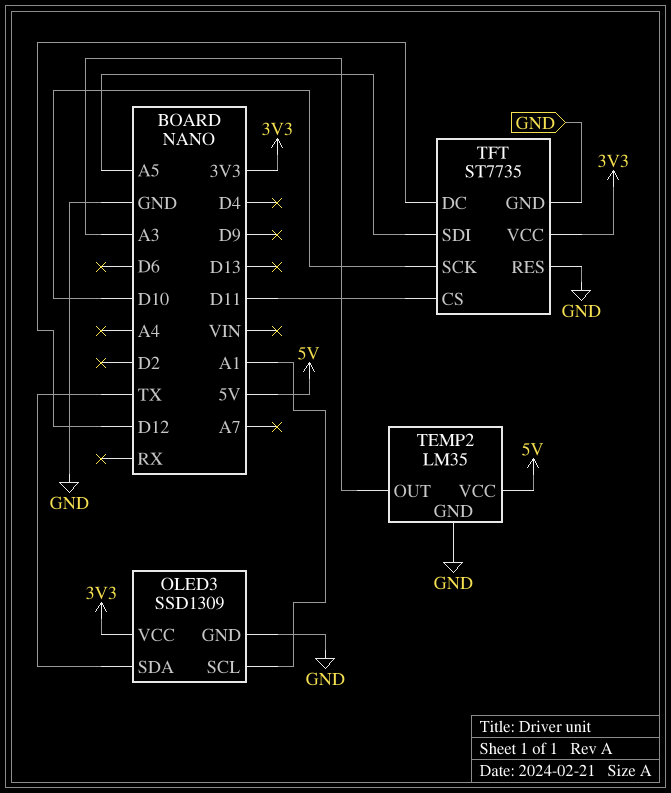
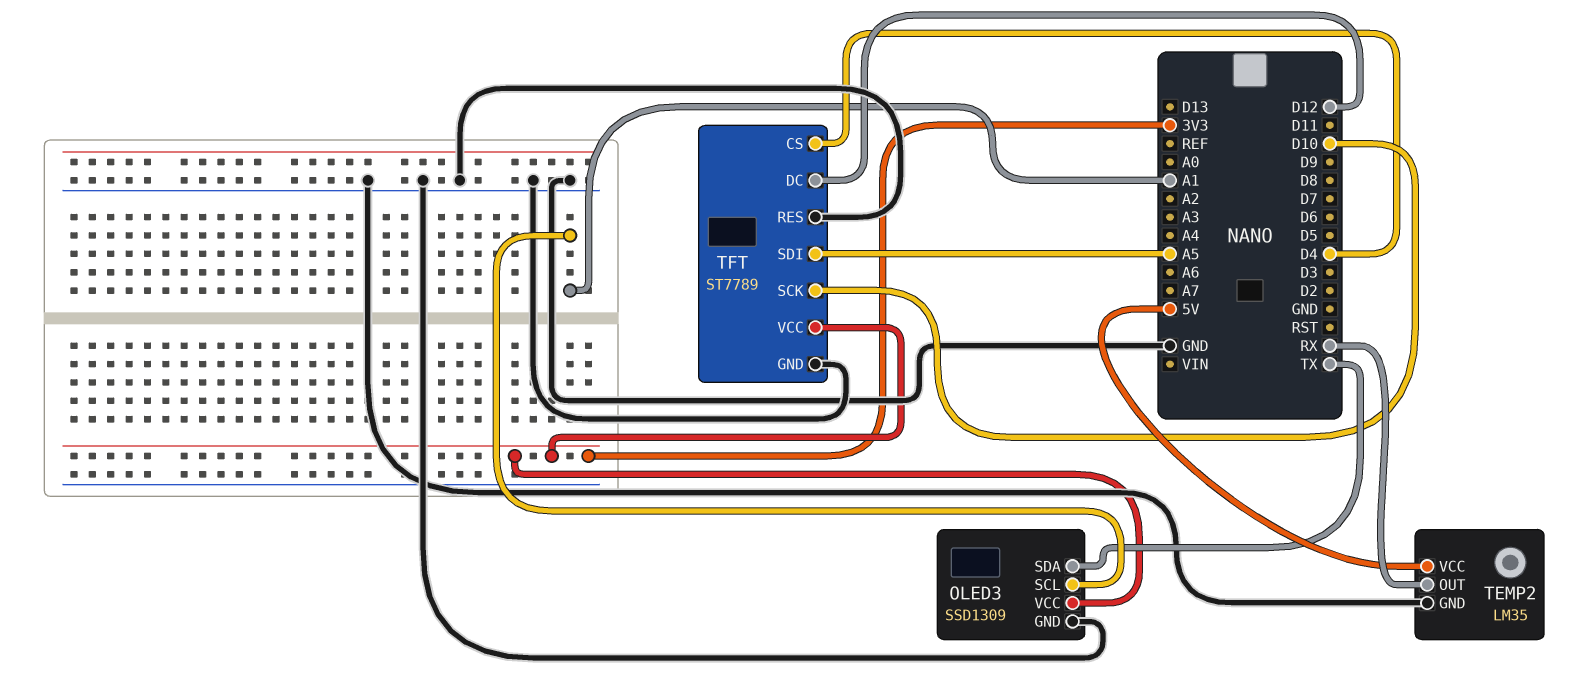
TEMP2 pin OUT: A3 -> RX
TFT: ST7735 -> ST7789
TFT pin CS: D11 -> D4

